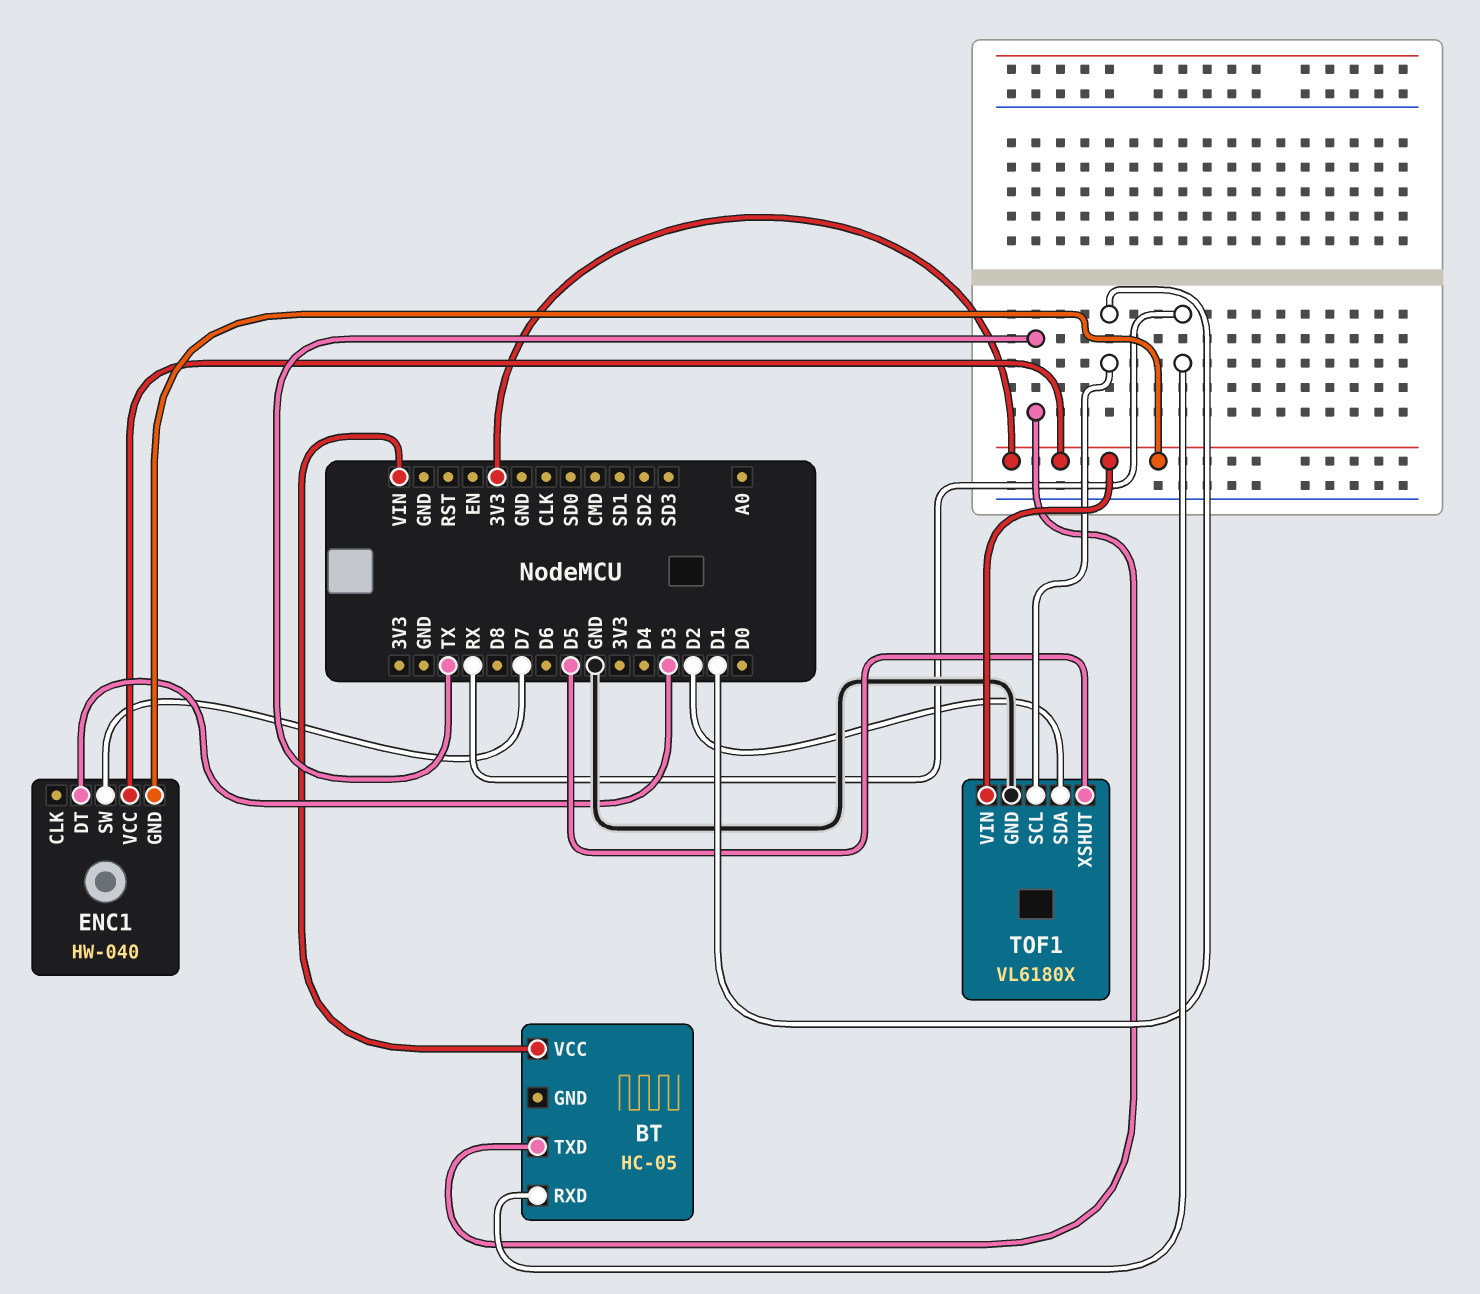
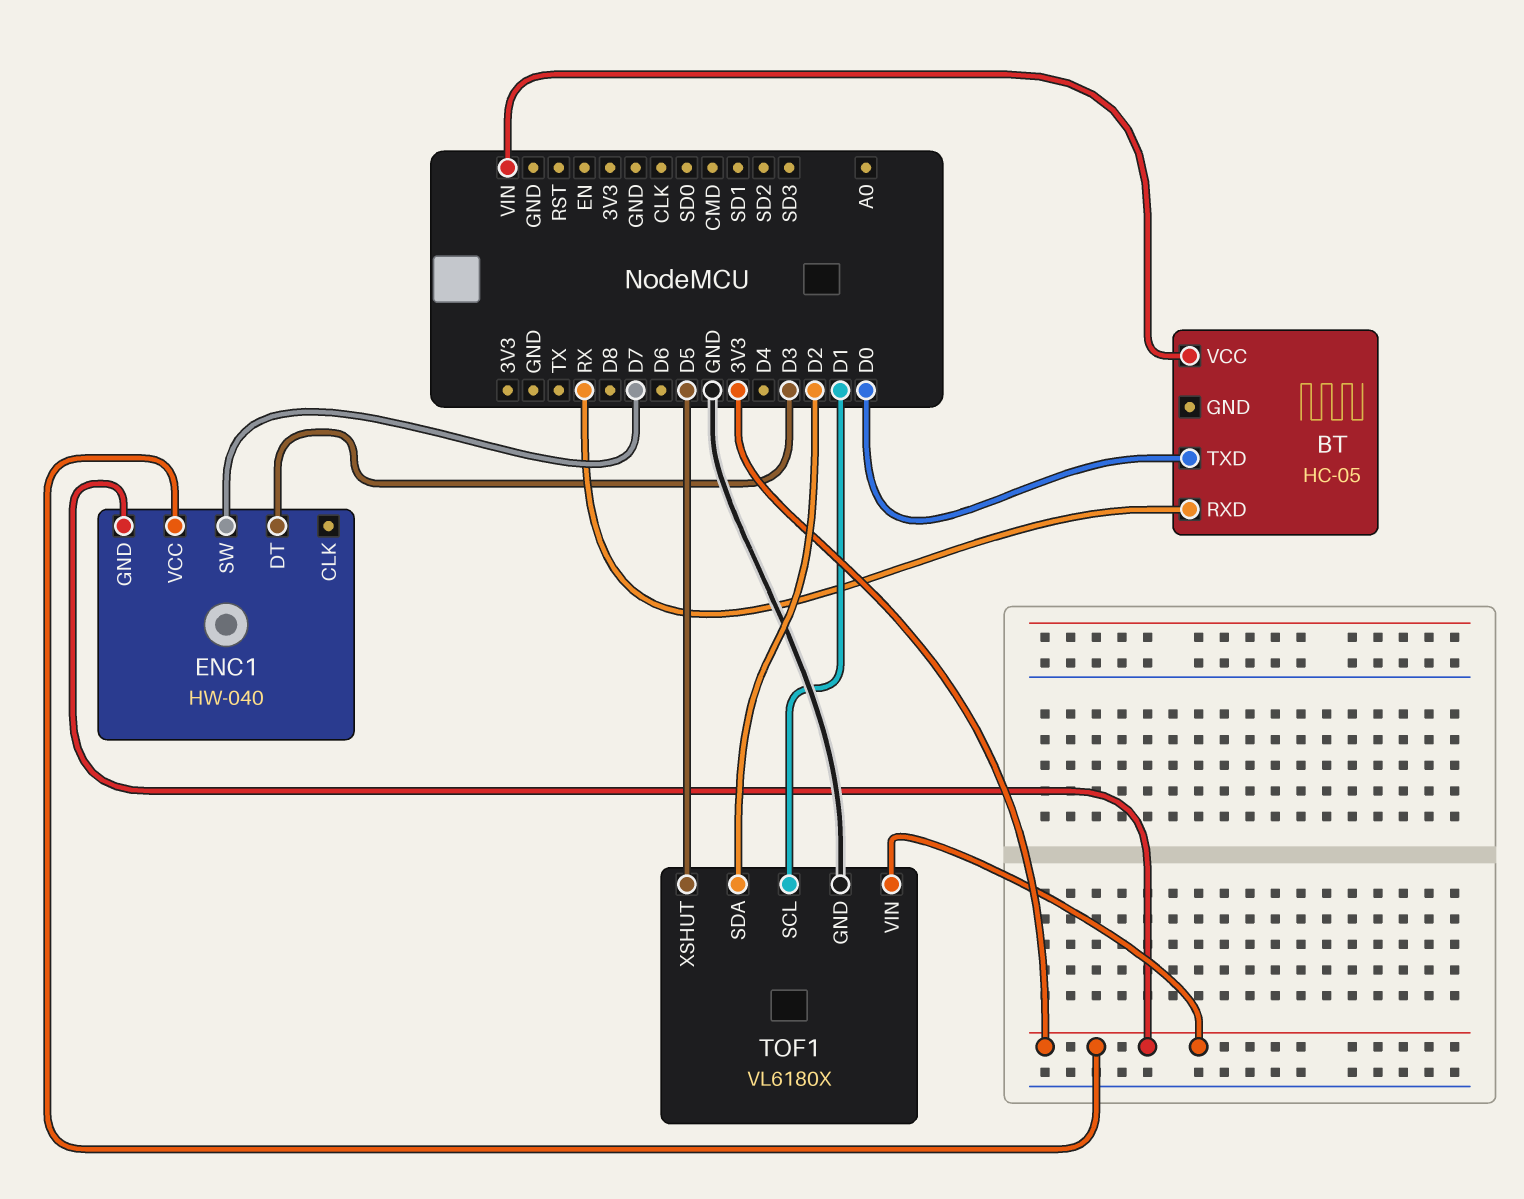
BT pin TXD: TX -> D0

